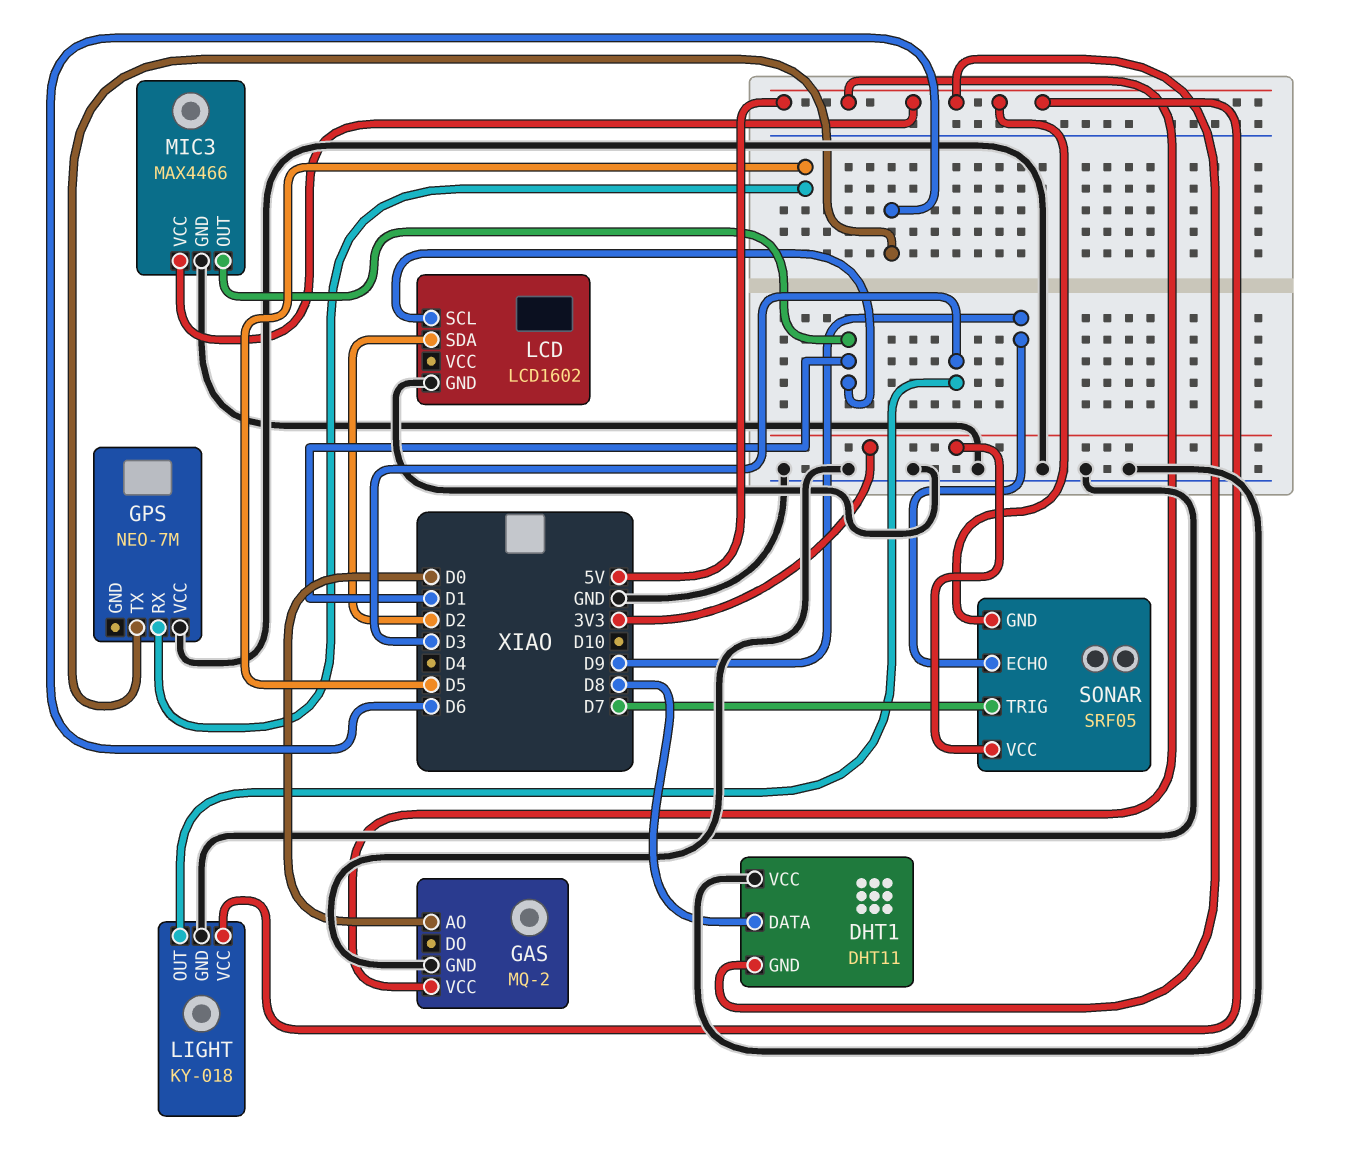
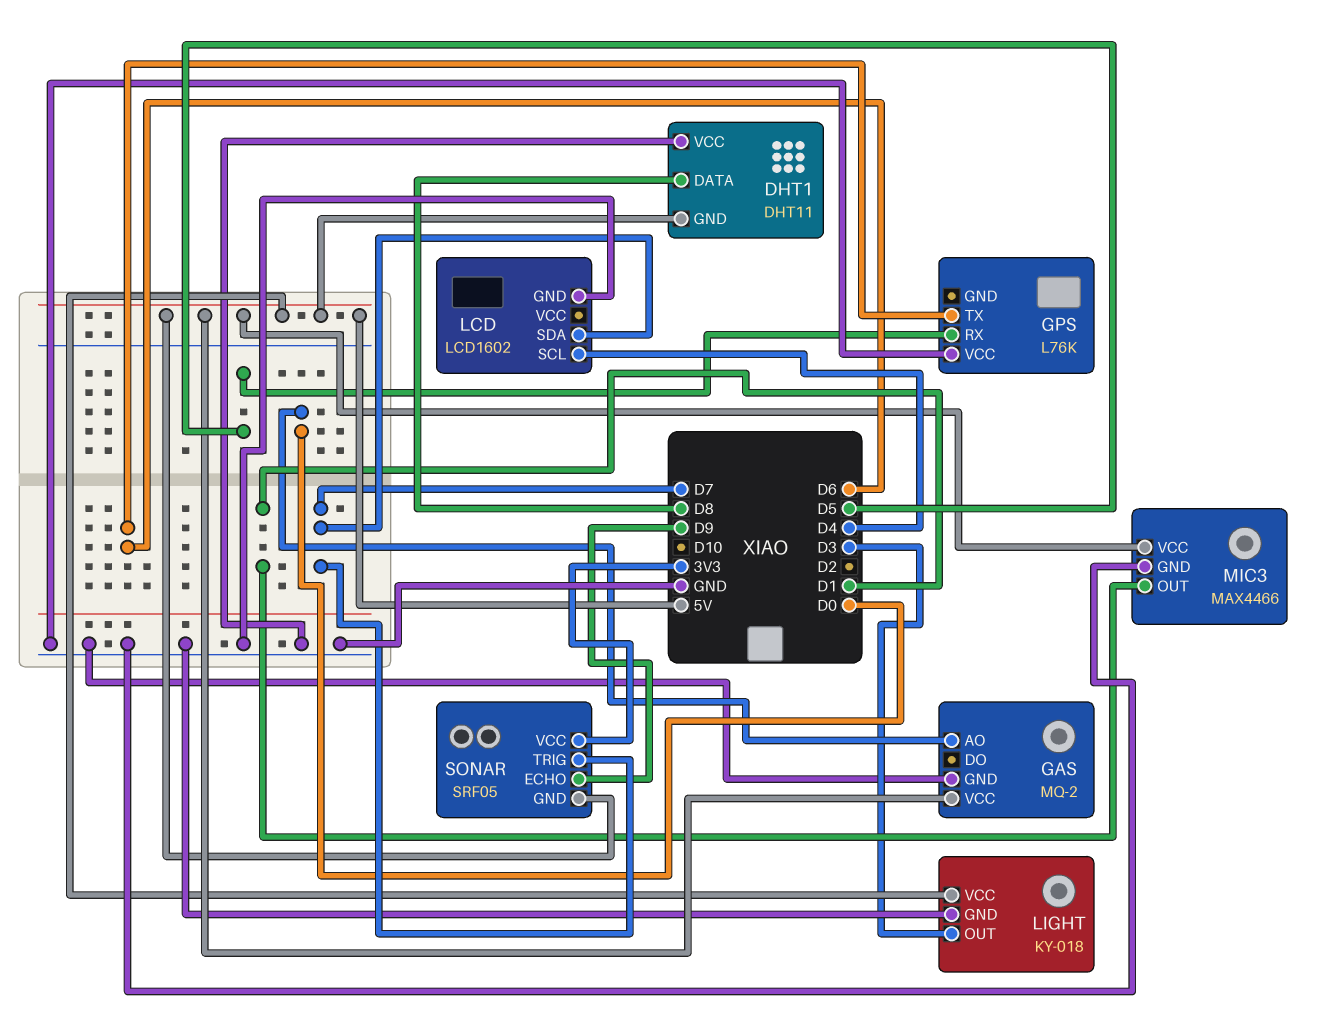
GPS: NEO-7M -> L76K
LCD pin SCL: D1 -> D4
LCD pin SDA: D2 -> D7

